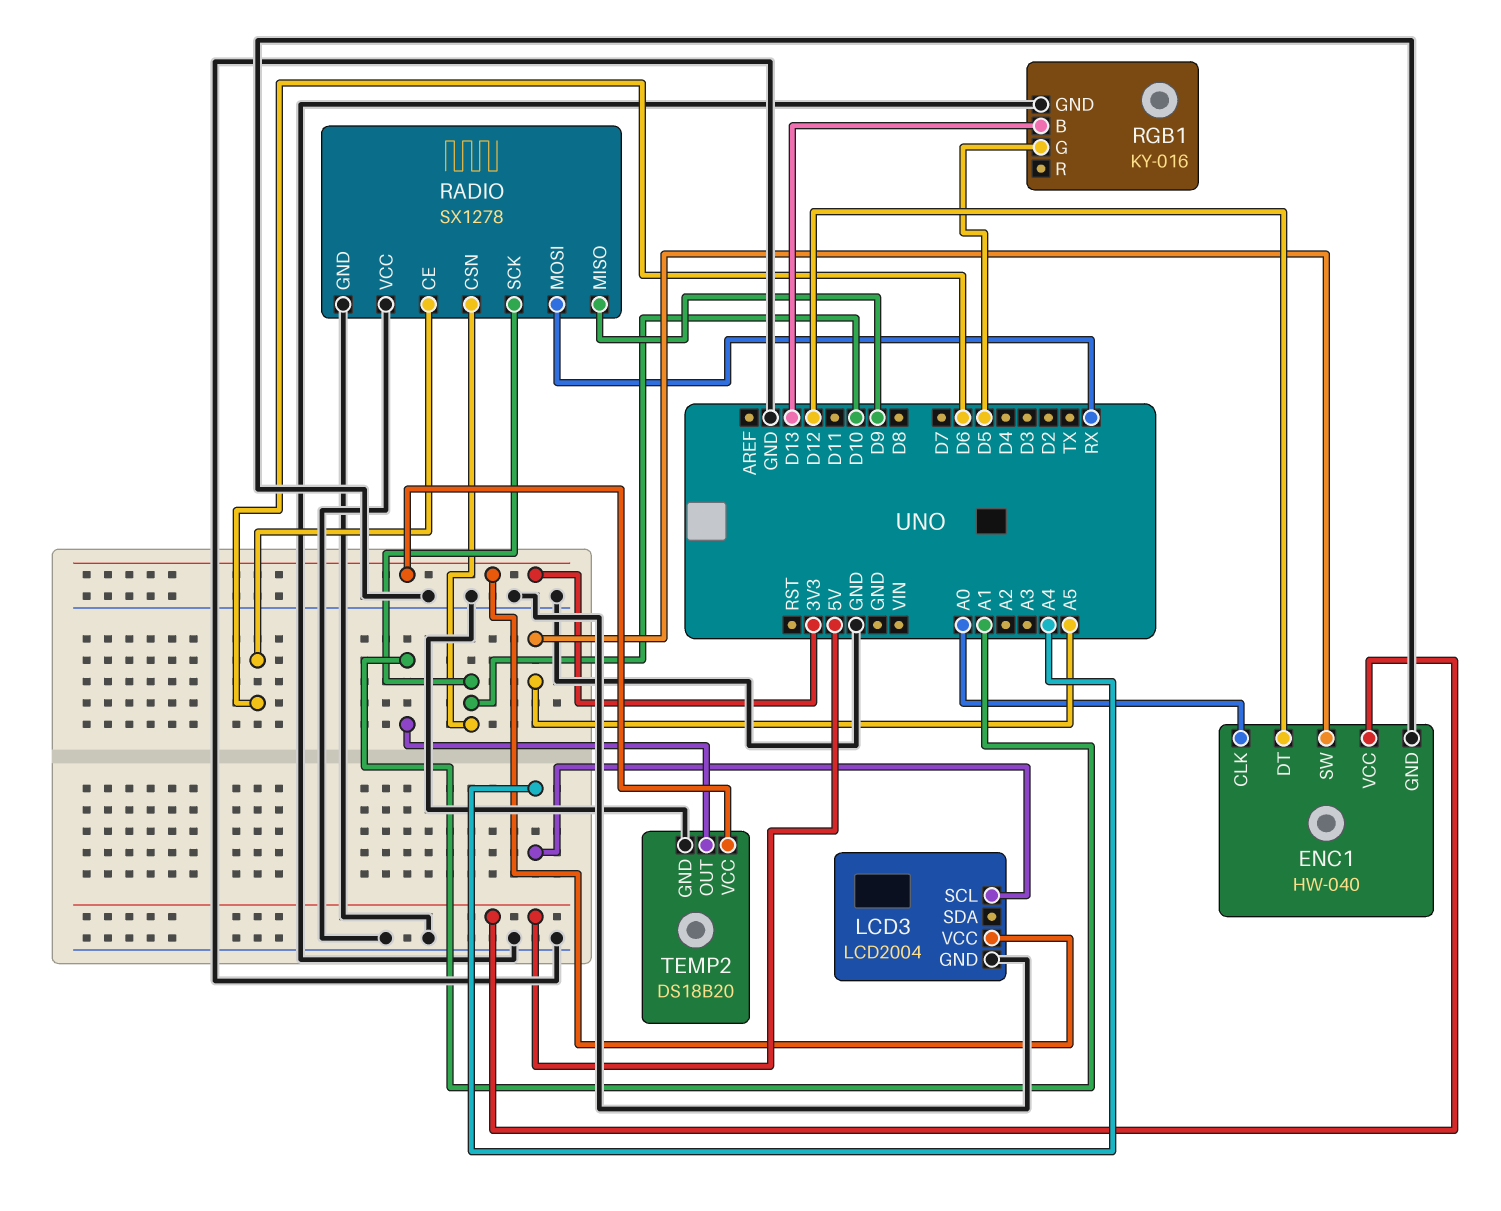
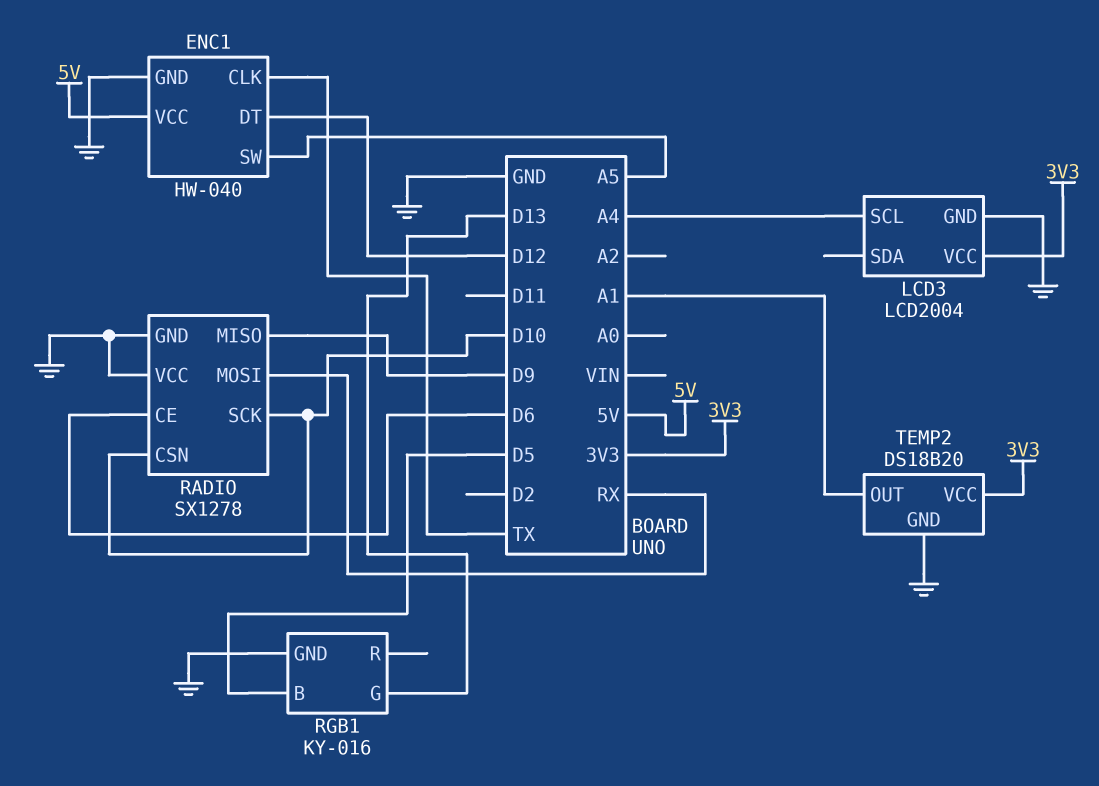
ENC1 pin CLK: A0 -> TX
RGB1 pin B: D13 -> D5
RGB1 pin G: D5 -> D13

